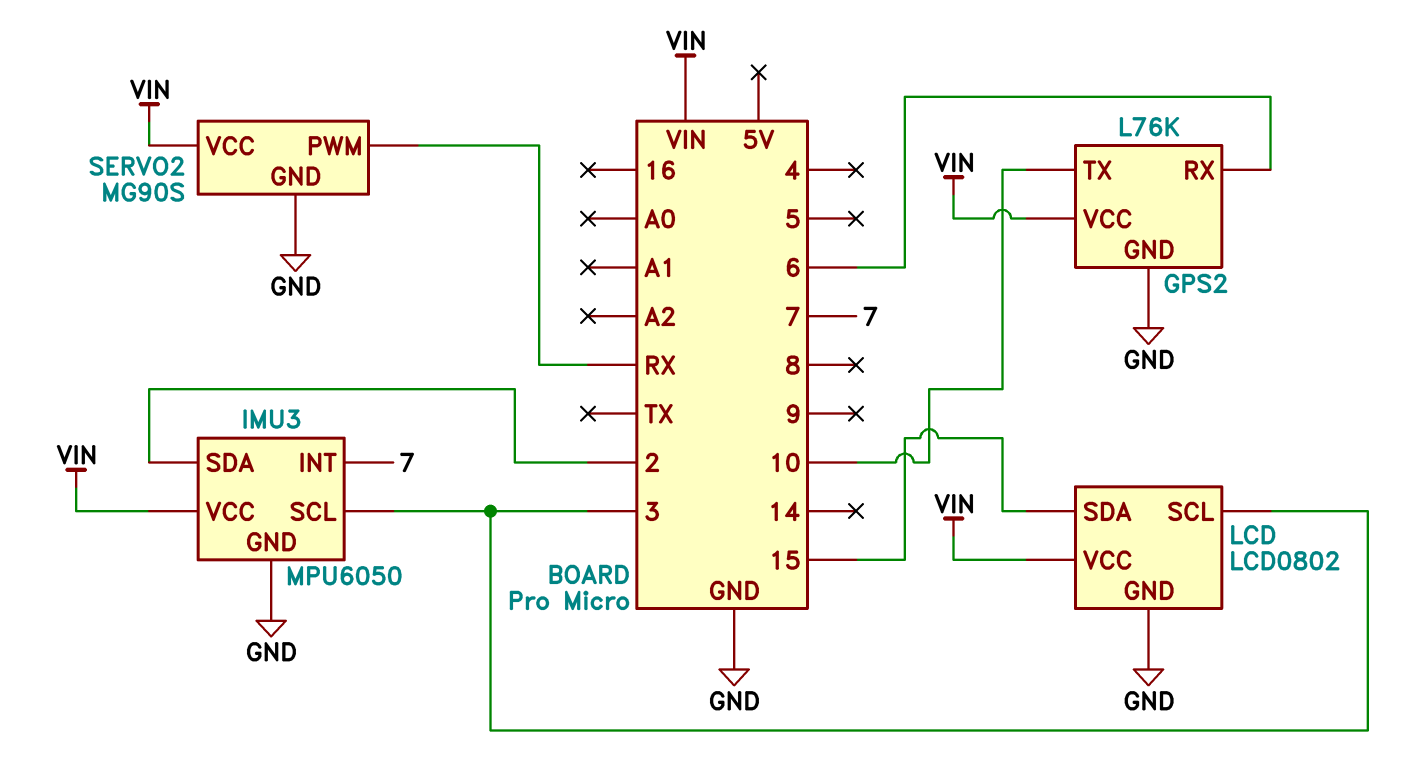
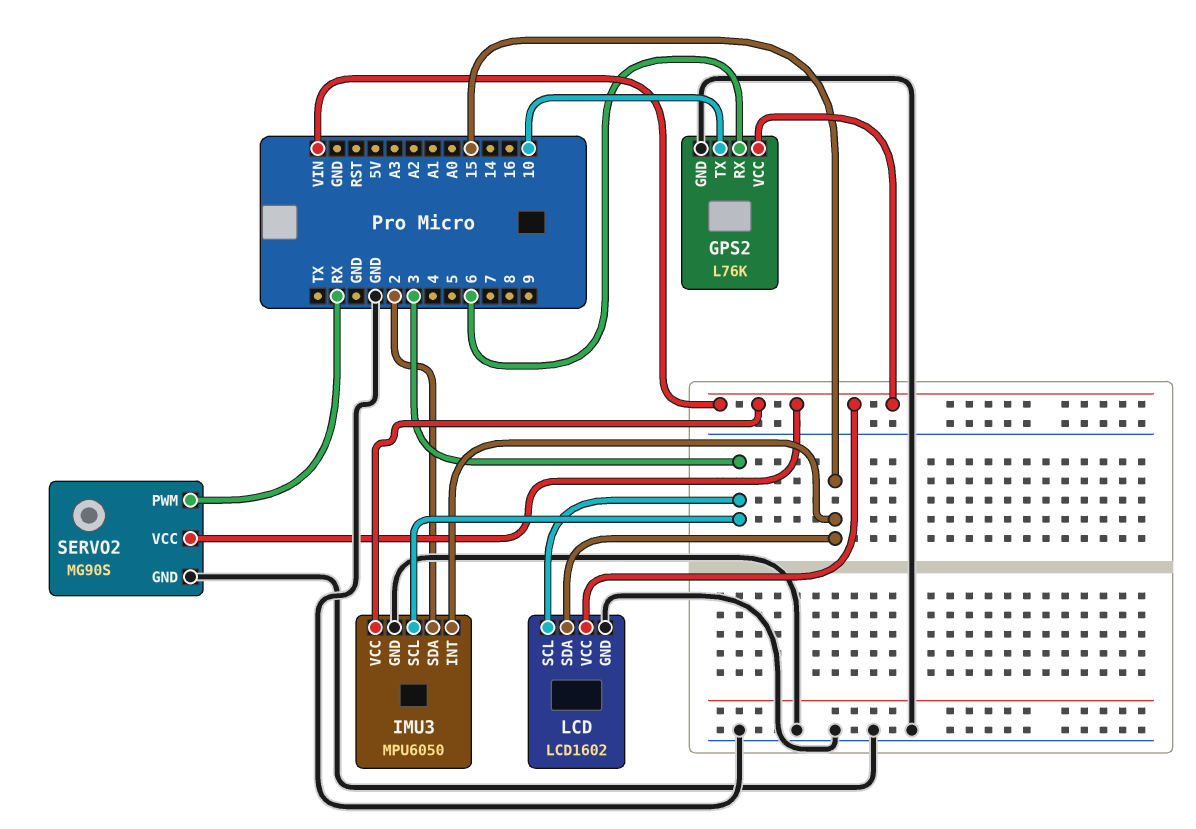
IMU3 pin INT: 7 -> 15
LCD: LCD0802 -> LCD1602

